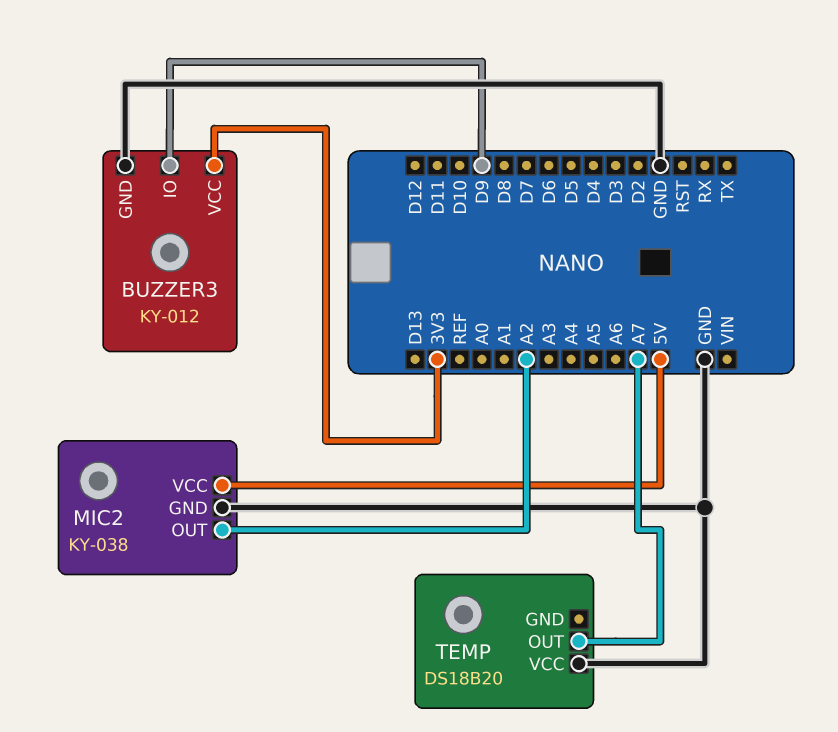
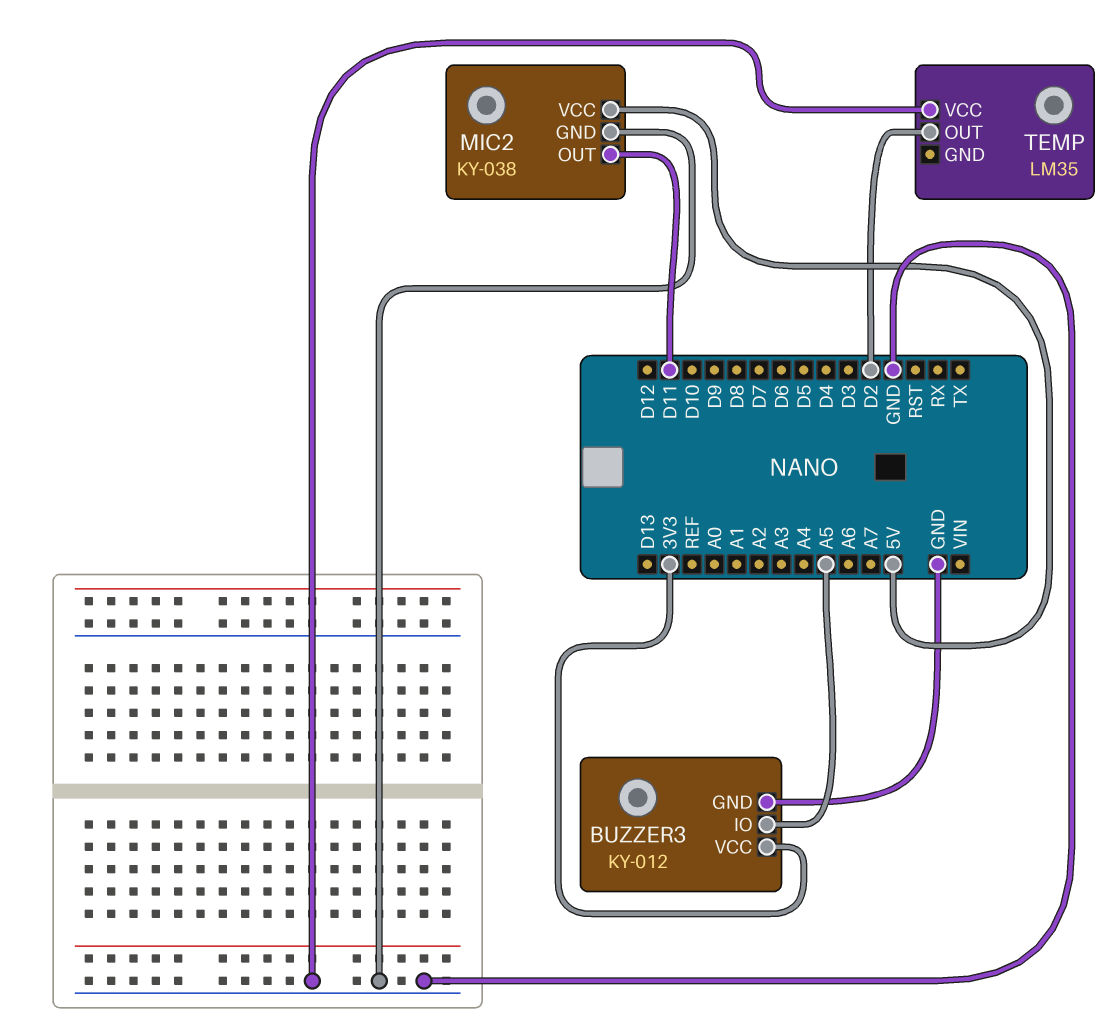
BUZZER3 pin IO: D9 -> A5
MIC2 pin OUT: A2 -> D11
TEMP: DS18B20 -> LM35
TEMP pin OUT: A7 -> D2

